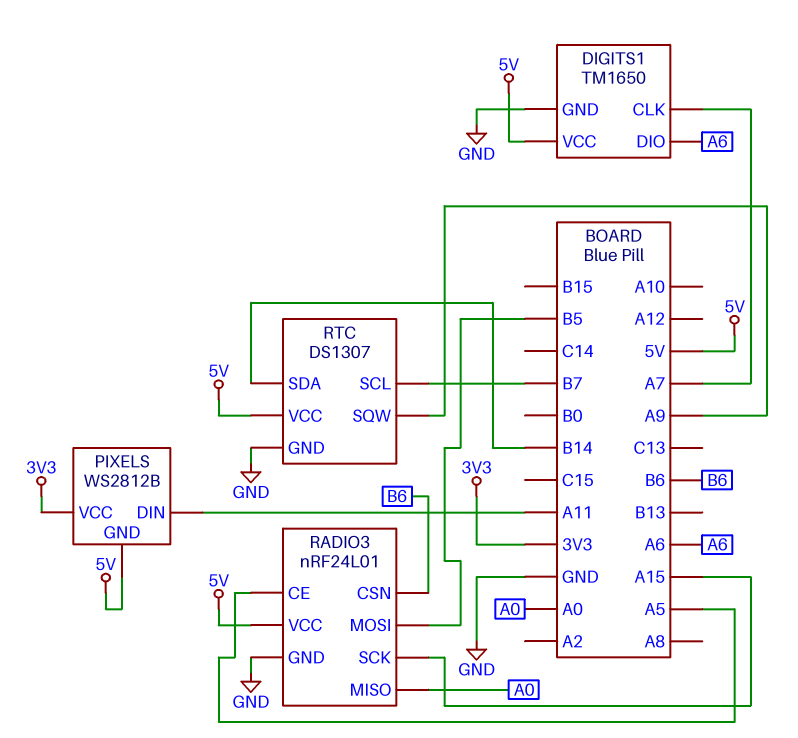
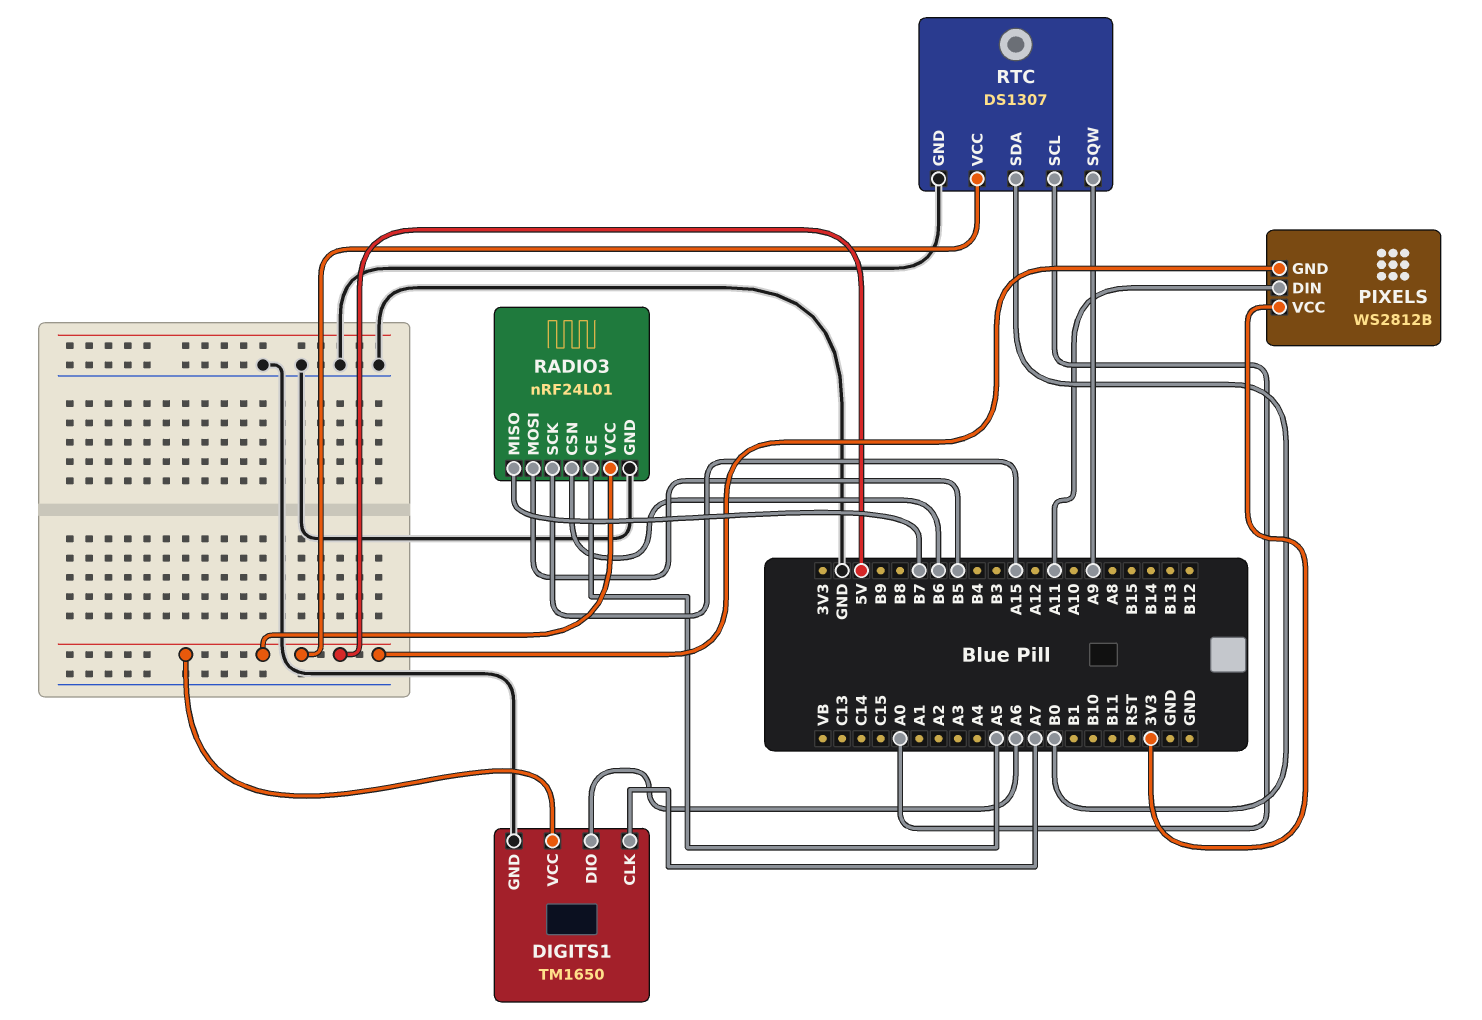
RADIO3 pin MISO: A0 -> B7
RTC pin SCL: B7 -> A0
RTC pin SDA: B14 -> B0

